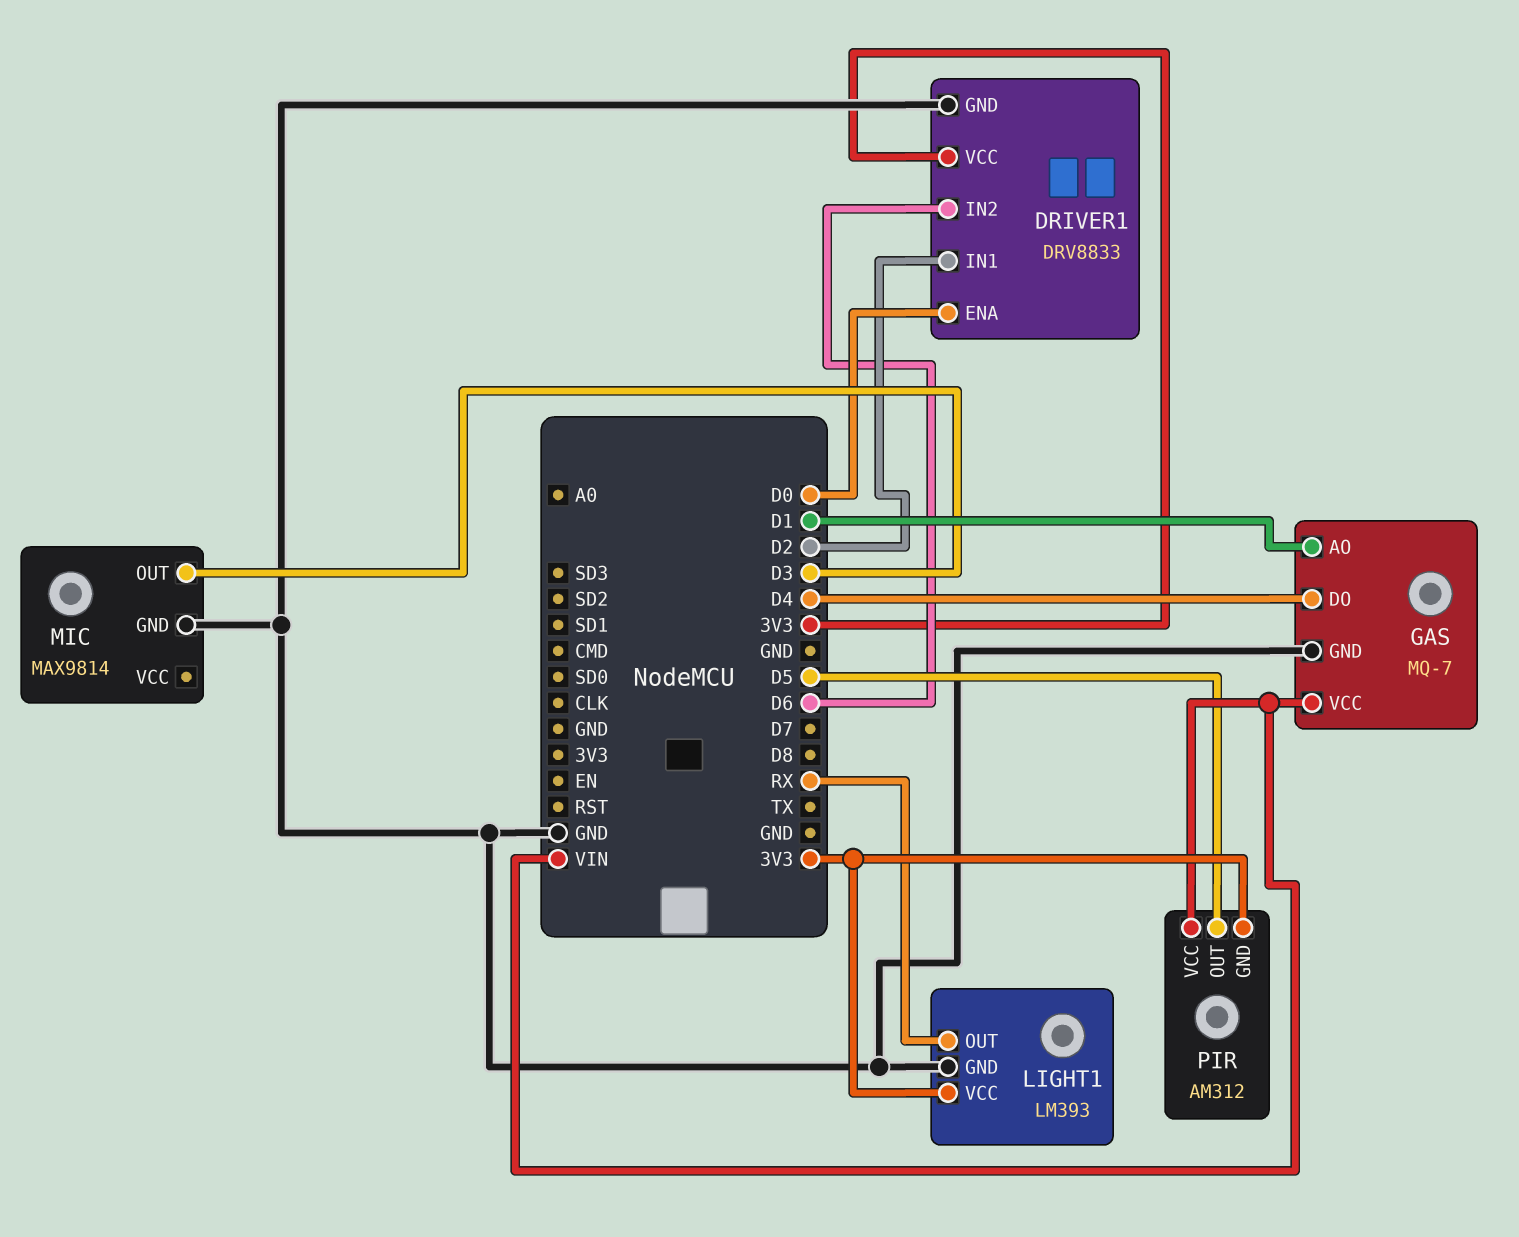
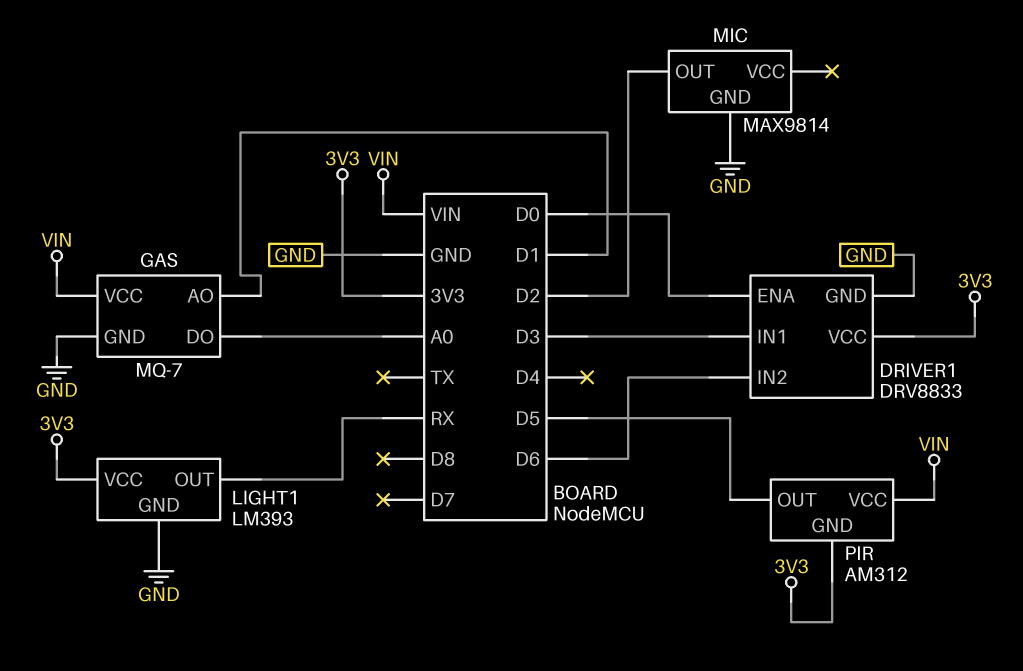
DRIVER1 pin IN1: D2 -> D3
GAS pin DO: D4 -> A0
MIC pin OUT: D3 -> D2

